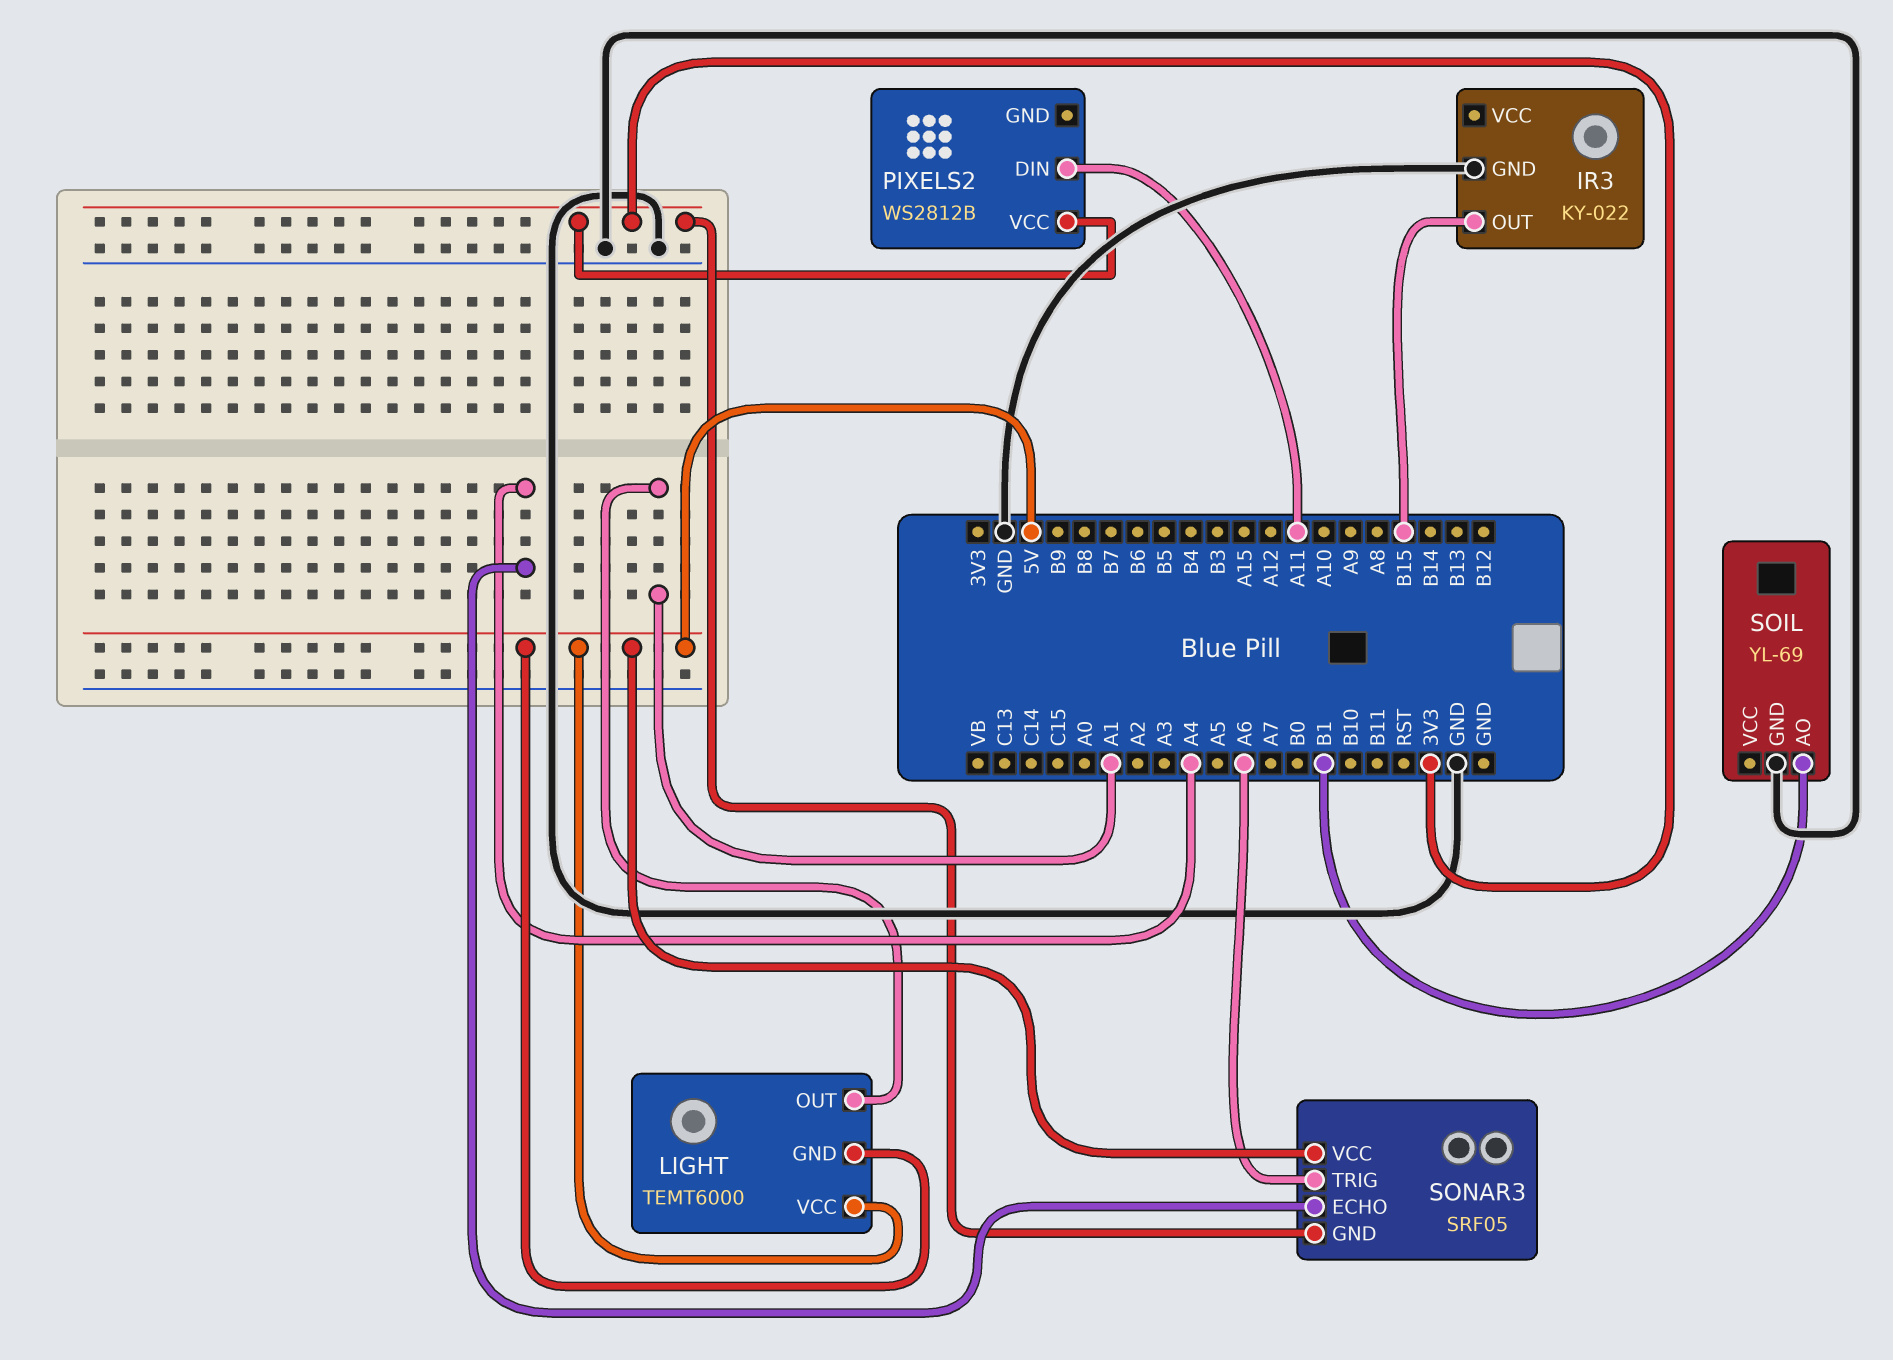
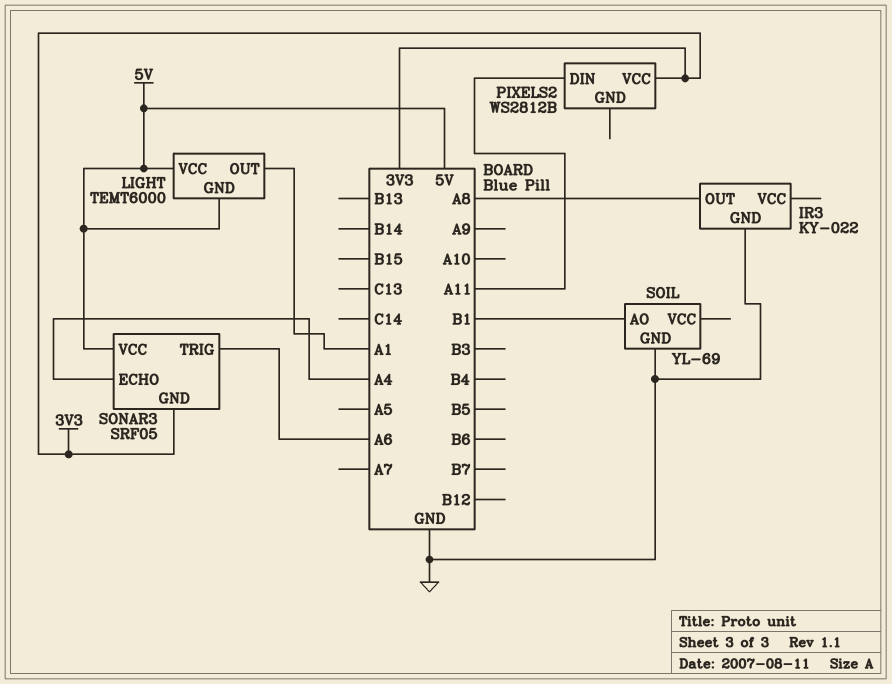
IR3 pin OUT: B15 -> A8

